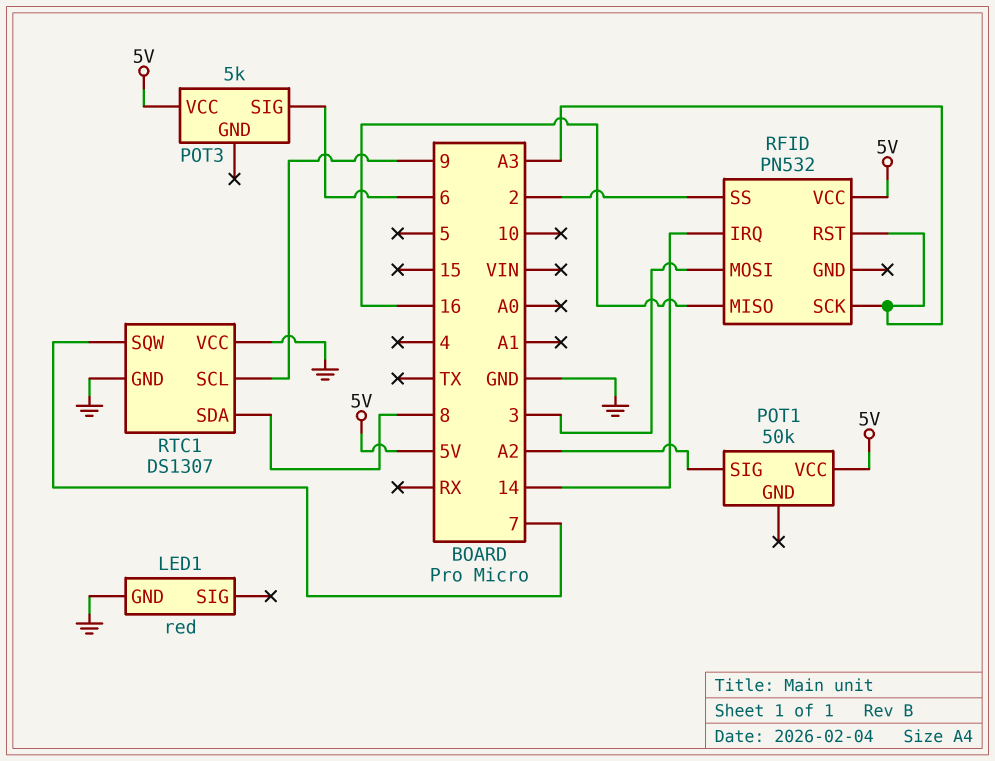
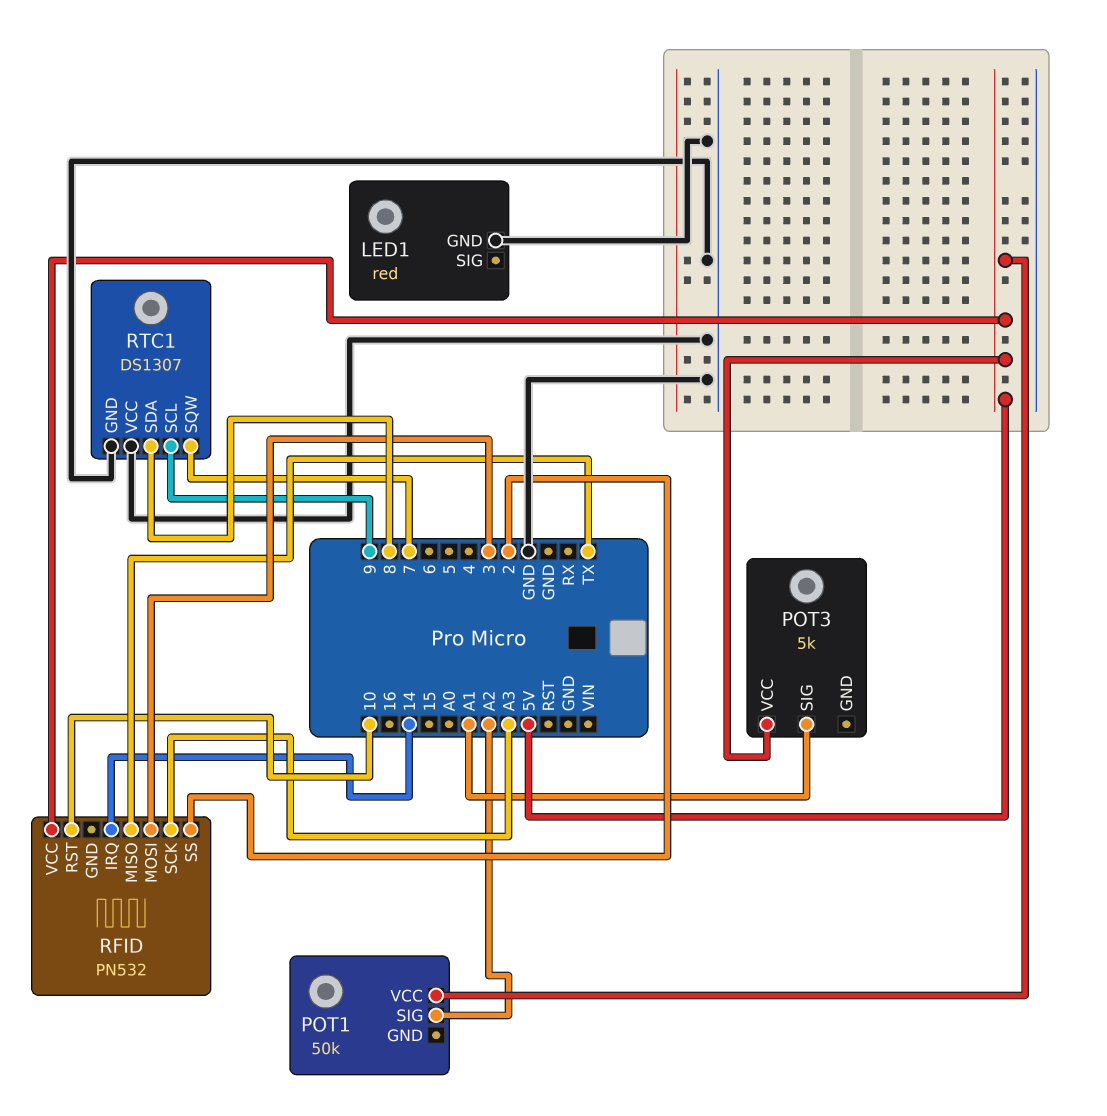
POT3 pin SIG: 6 -> A1
RFID pin MISO: 16 -> TX
RFID pin RST: A3 -> 10

